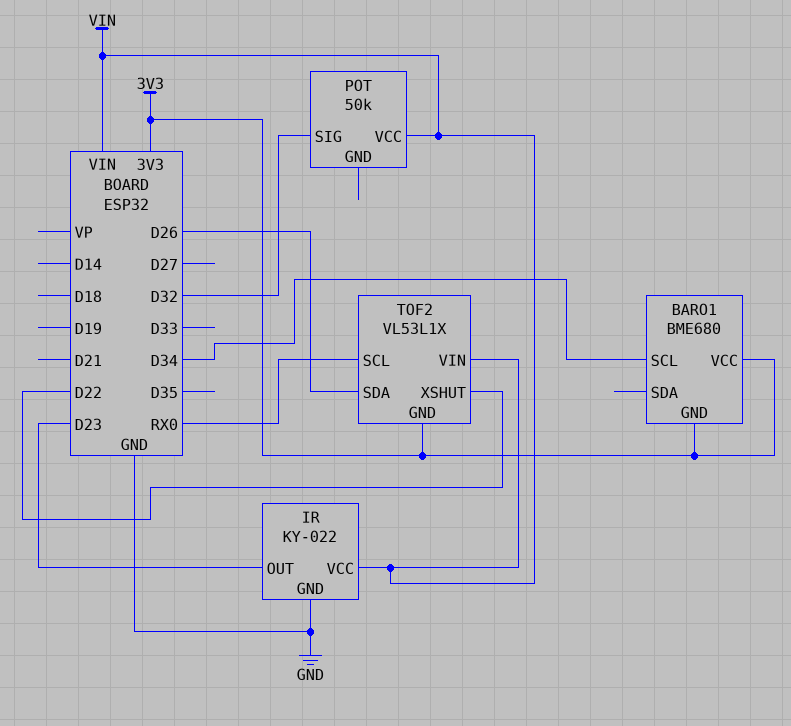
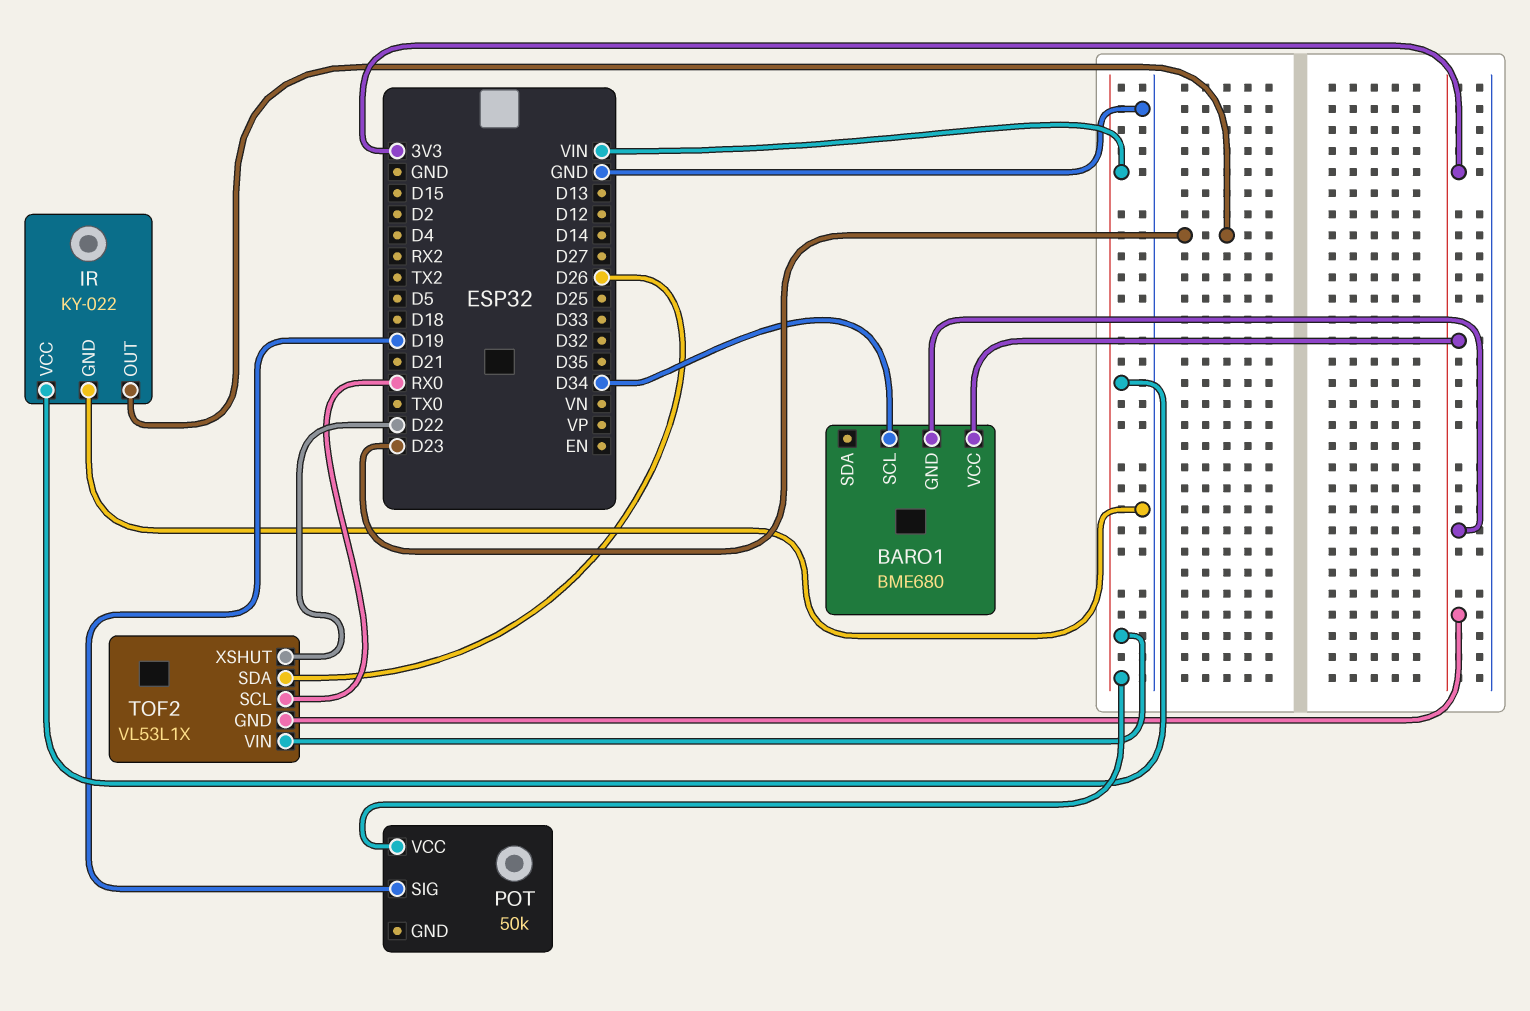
POT pin SIG: D32 -> D19

